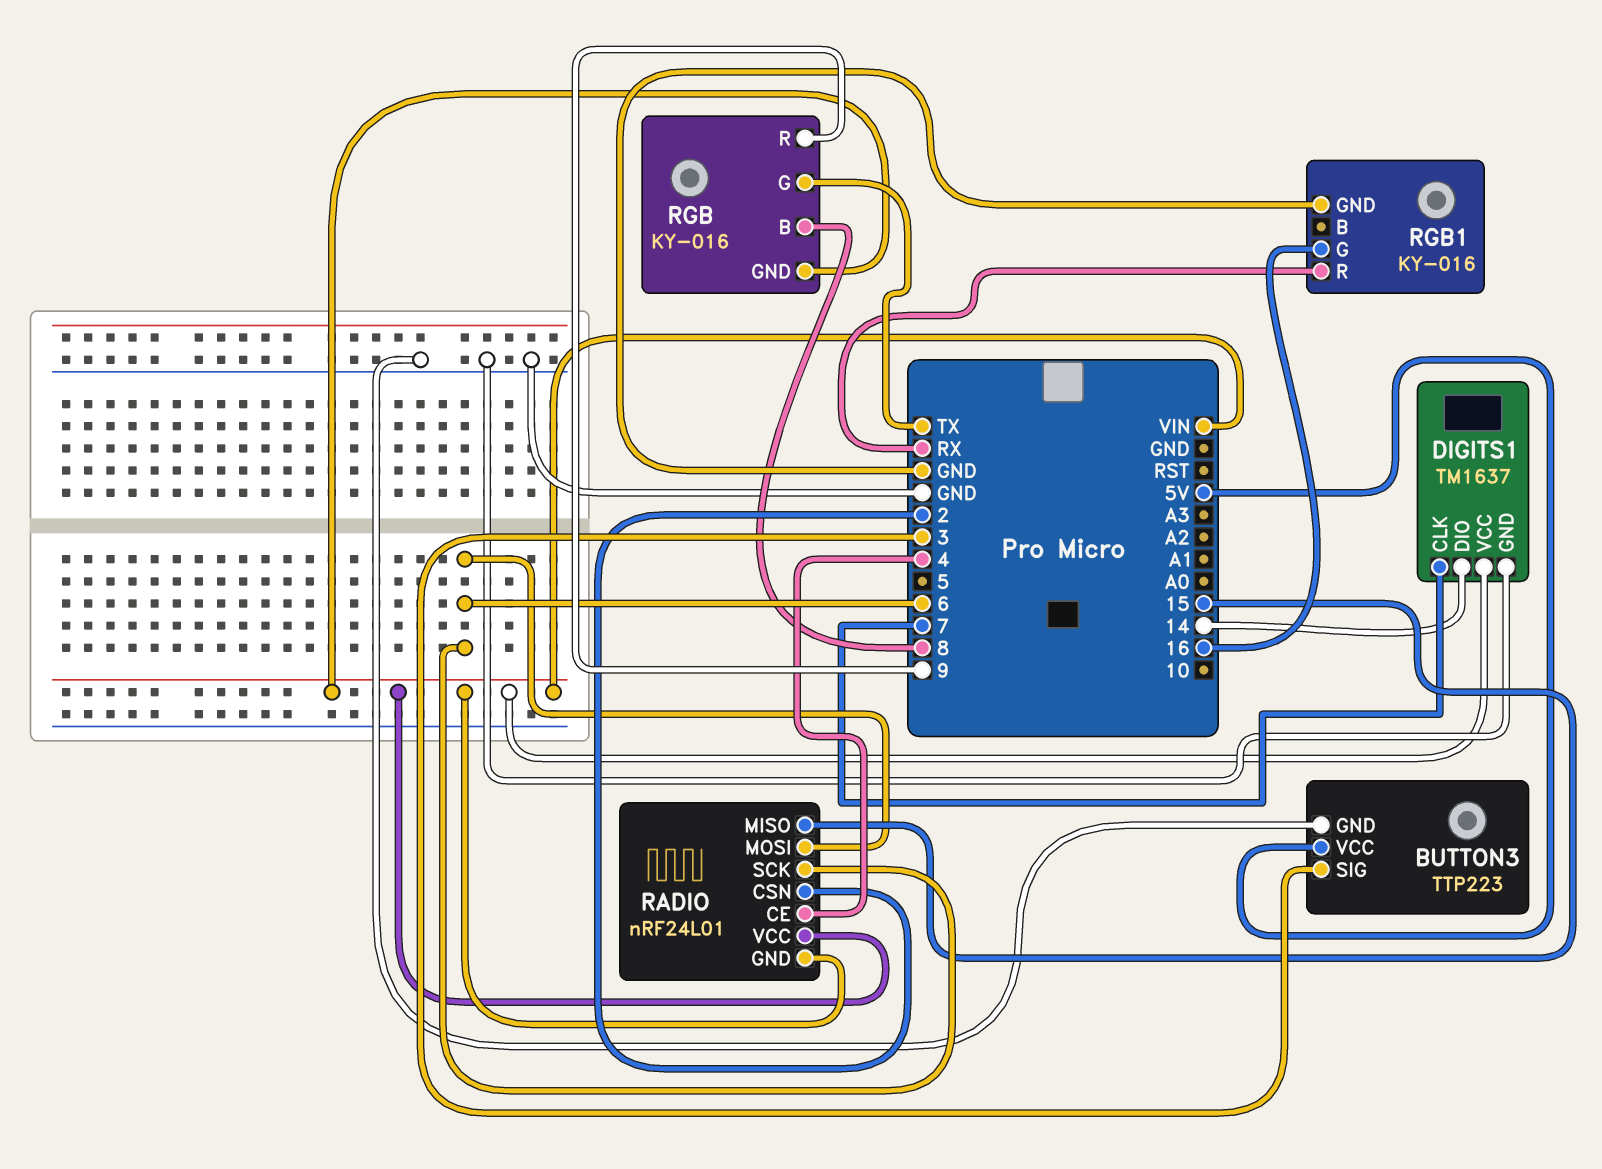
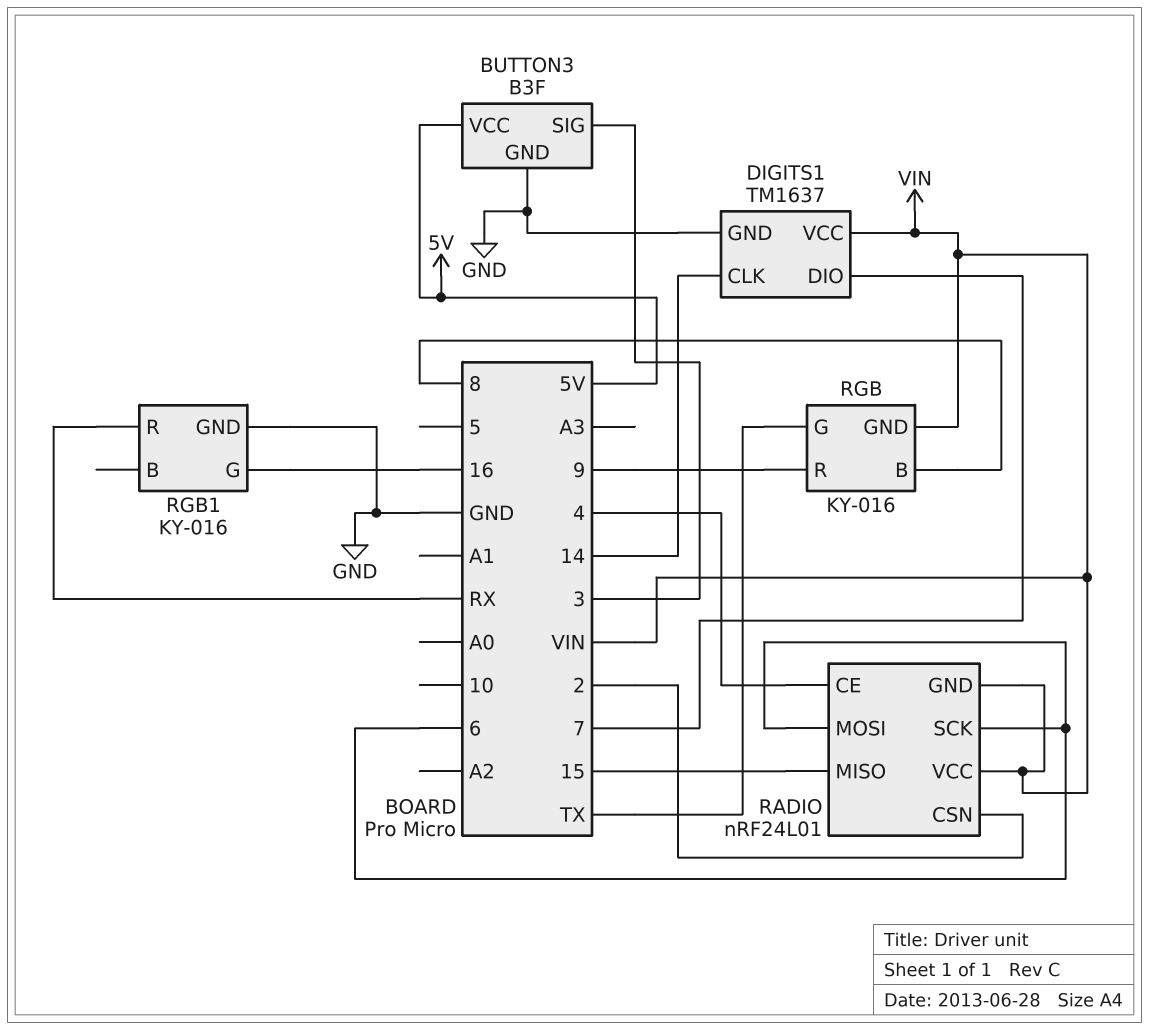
BUTTON3: TTP223 -> B3F
DIGITS1 pin CLK: 7 -> 14
DIGITS1 pin DIO: 14 -> 7

